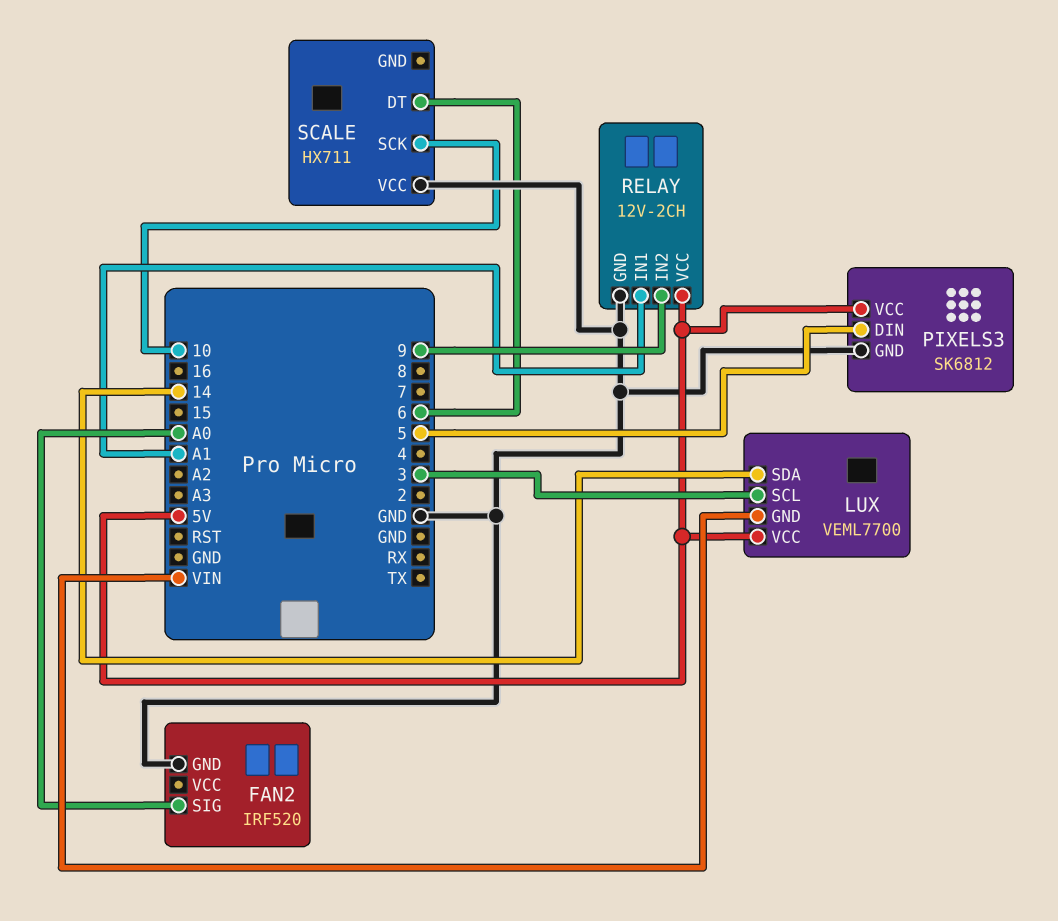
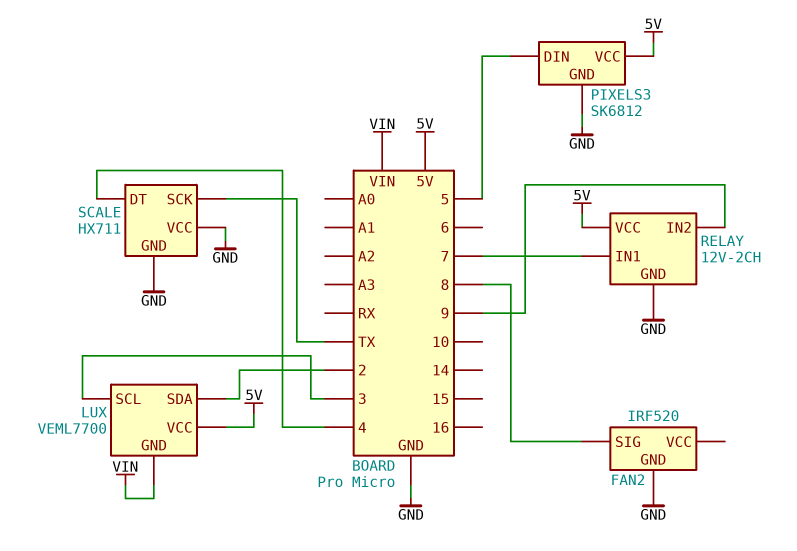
FAN2 pin SIG: A0 -> 8
LUX pin SDA: 14 -> 2
RELAY pin IN1: A1 -> 7
SCALE pin DT: 6 -> 4
SCALE pin GND: none -> GND
SCALE pin SCK: 10 -> TX

